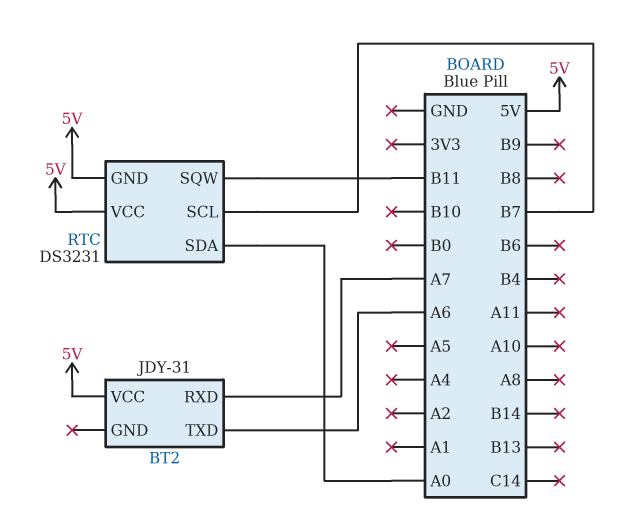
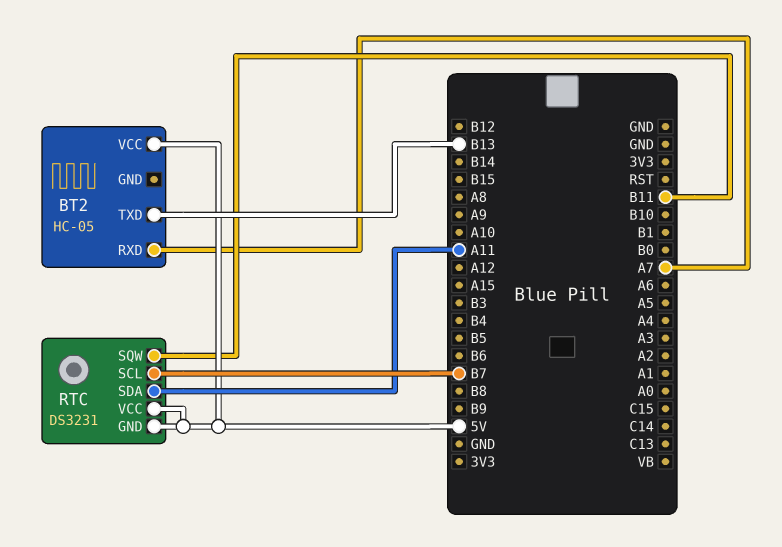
BT2: JDY-31 -> HC-05
BT2 pin TXD: A6 -> B13
RTC pin SDA: A0 -> A11

